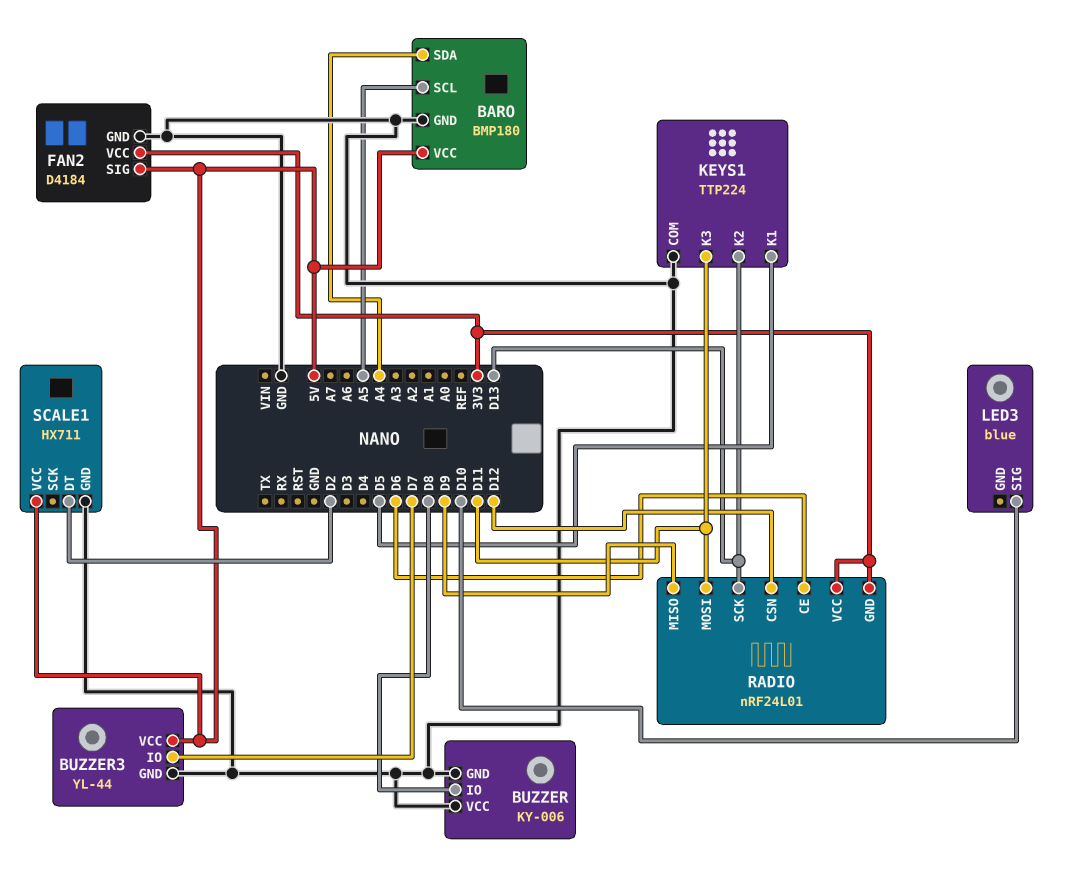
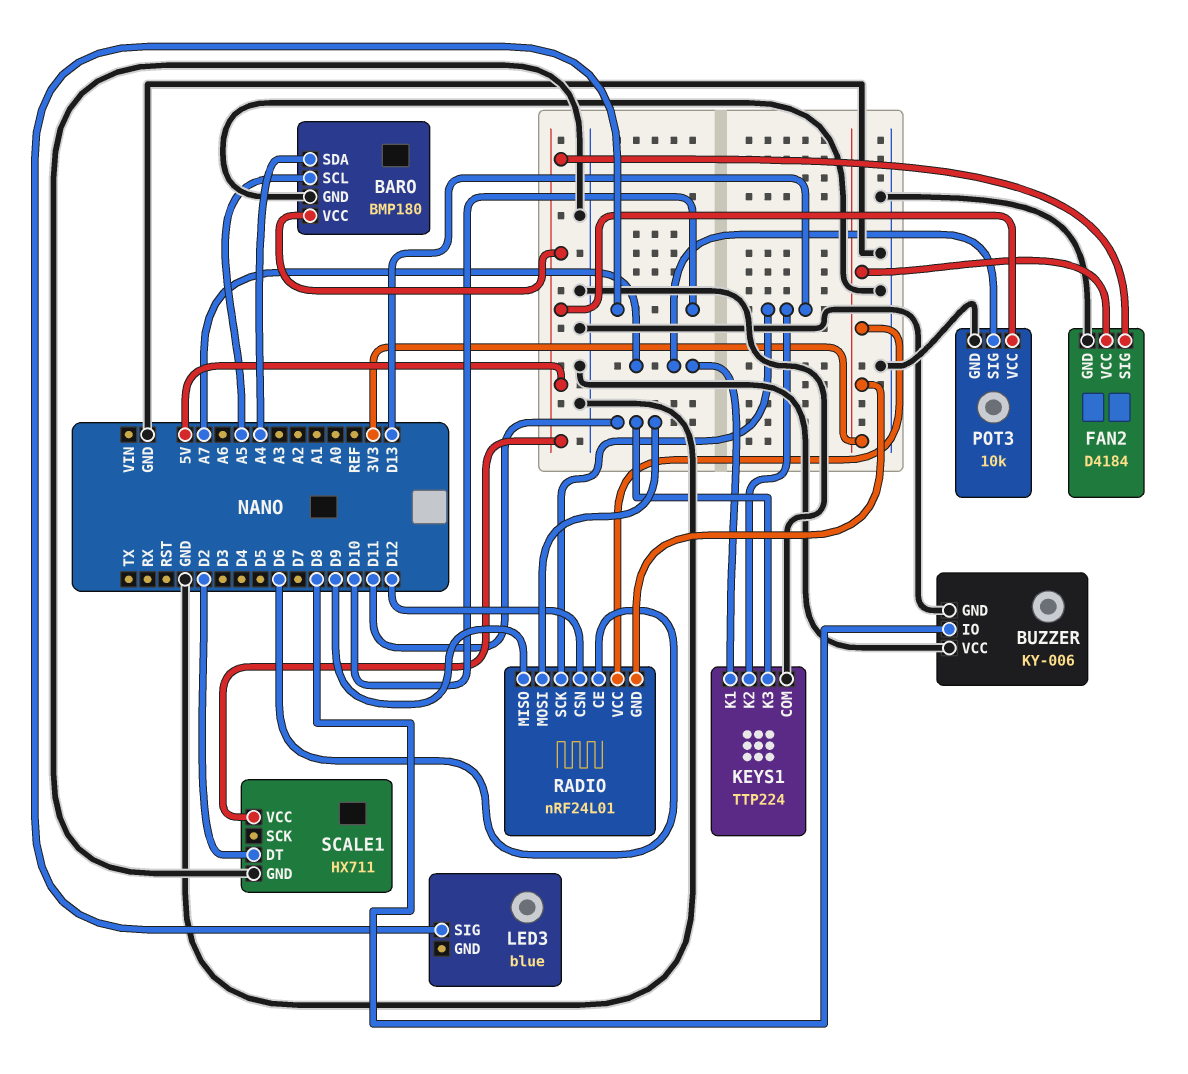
BUZZER3: YL-44 -> none
BUZZER3 pin GND: GND -> none
BUZZER3 pin IO: D7 -> none
BUZZER3 pin VCC: 5V -> none
KEYS1 pin K1: D5 -> A7
POT3: none -> 10k
POT3 pin GND: none -> GND
POT3 pin SIG: none -> A7
POT3 pin VCC: none -> 5V

